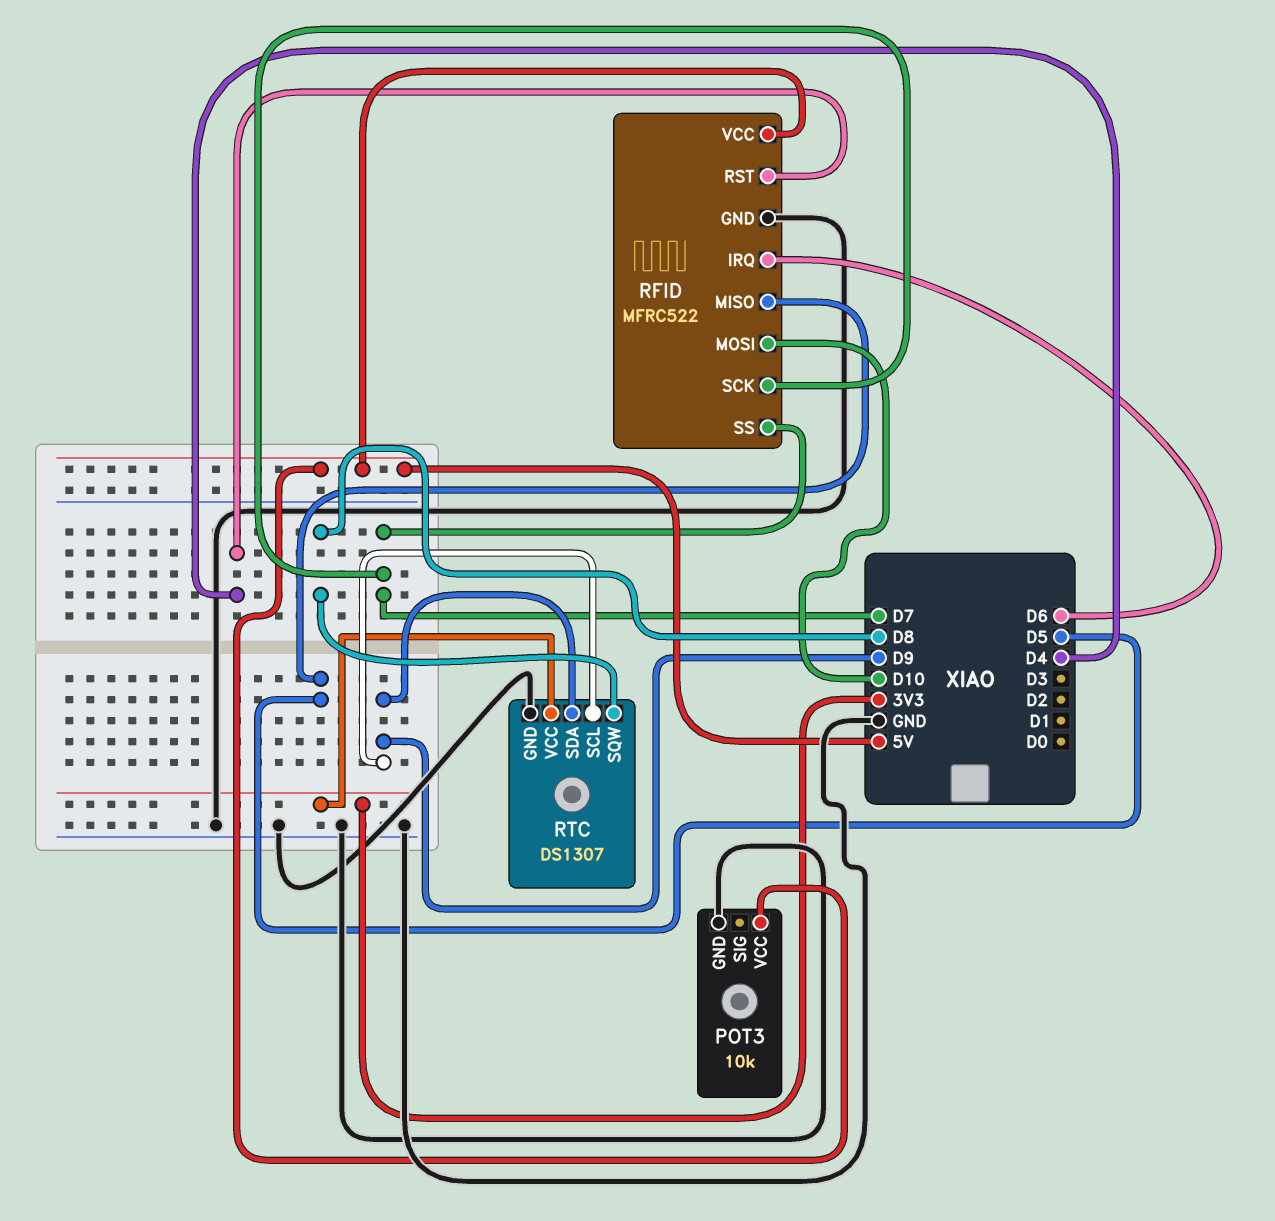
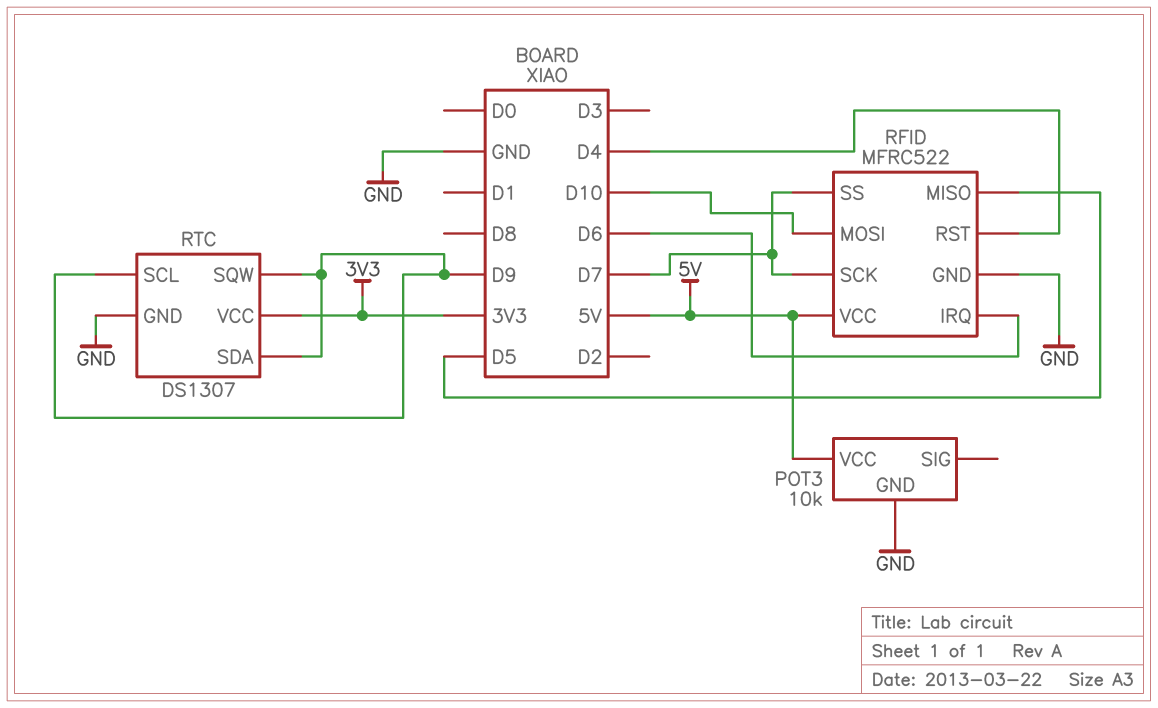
RTC pin SQW: D8 -> D9

